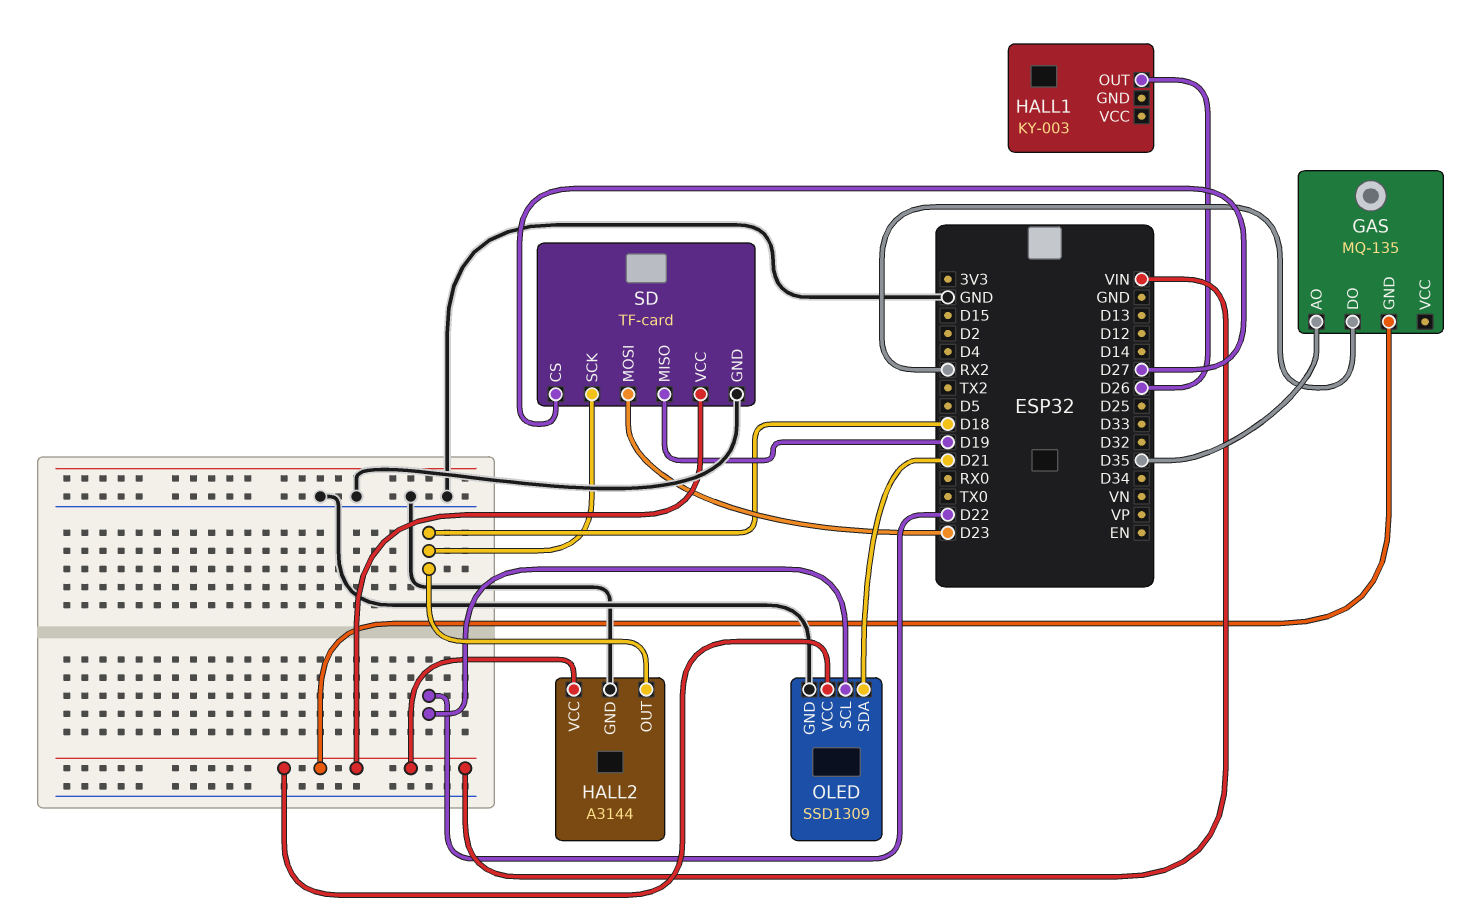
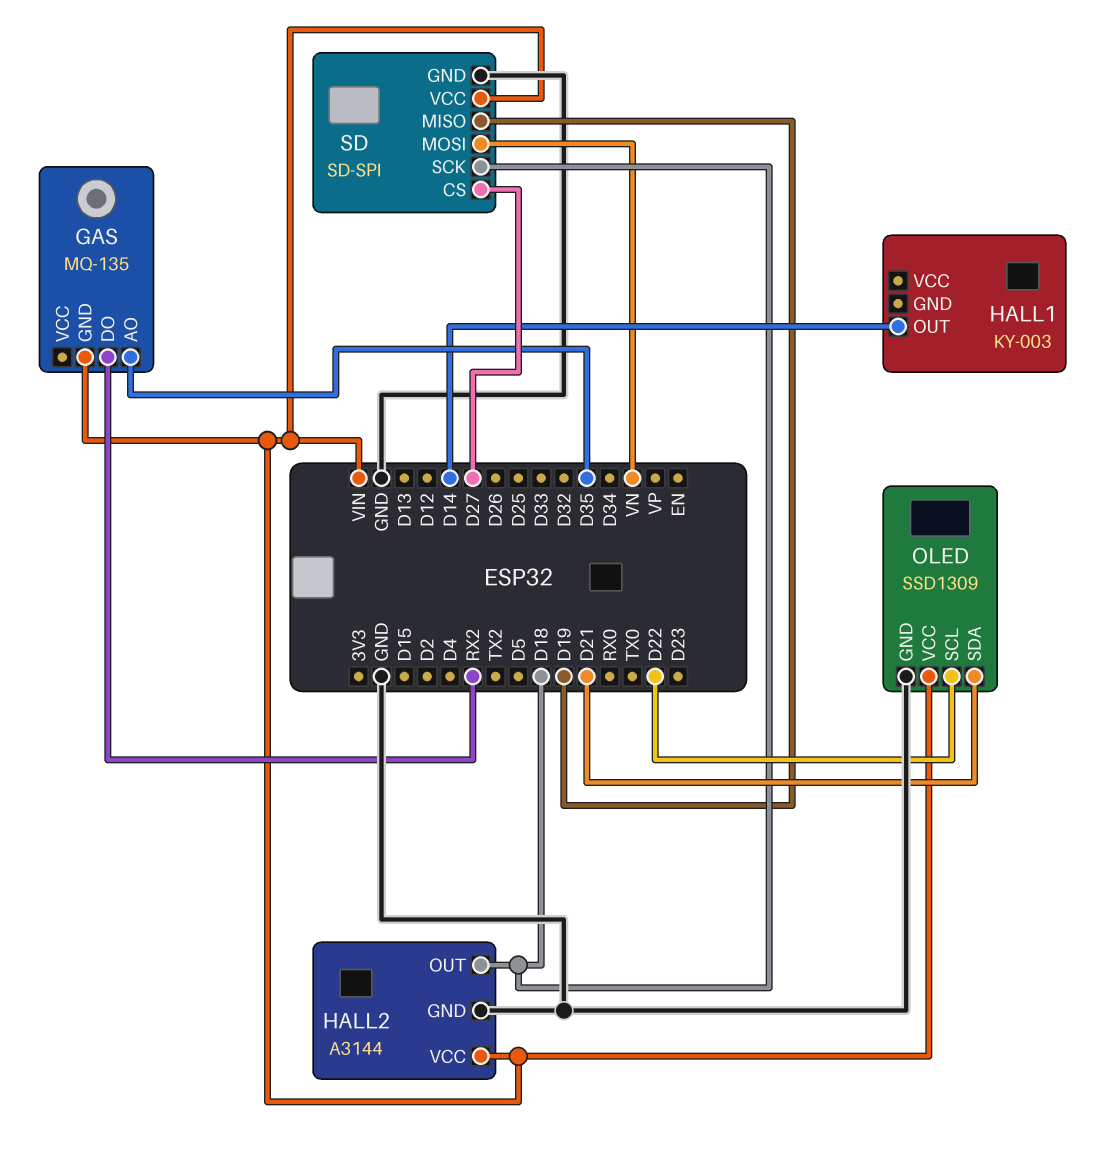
HALL1 pin OUT: D26 -> D14
SD: TF-card -> SD-SPI
SD pin MOSI: D23 -> VN

